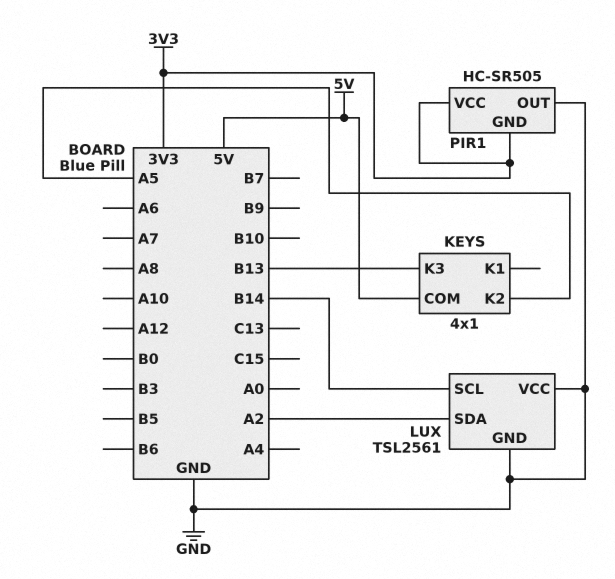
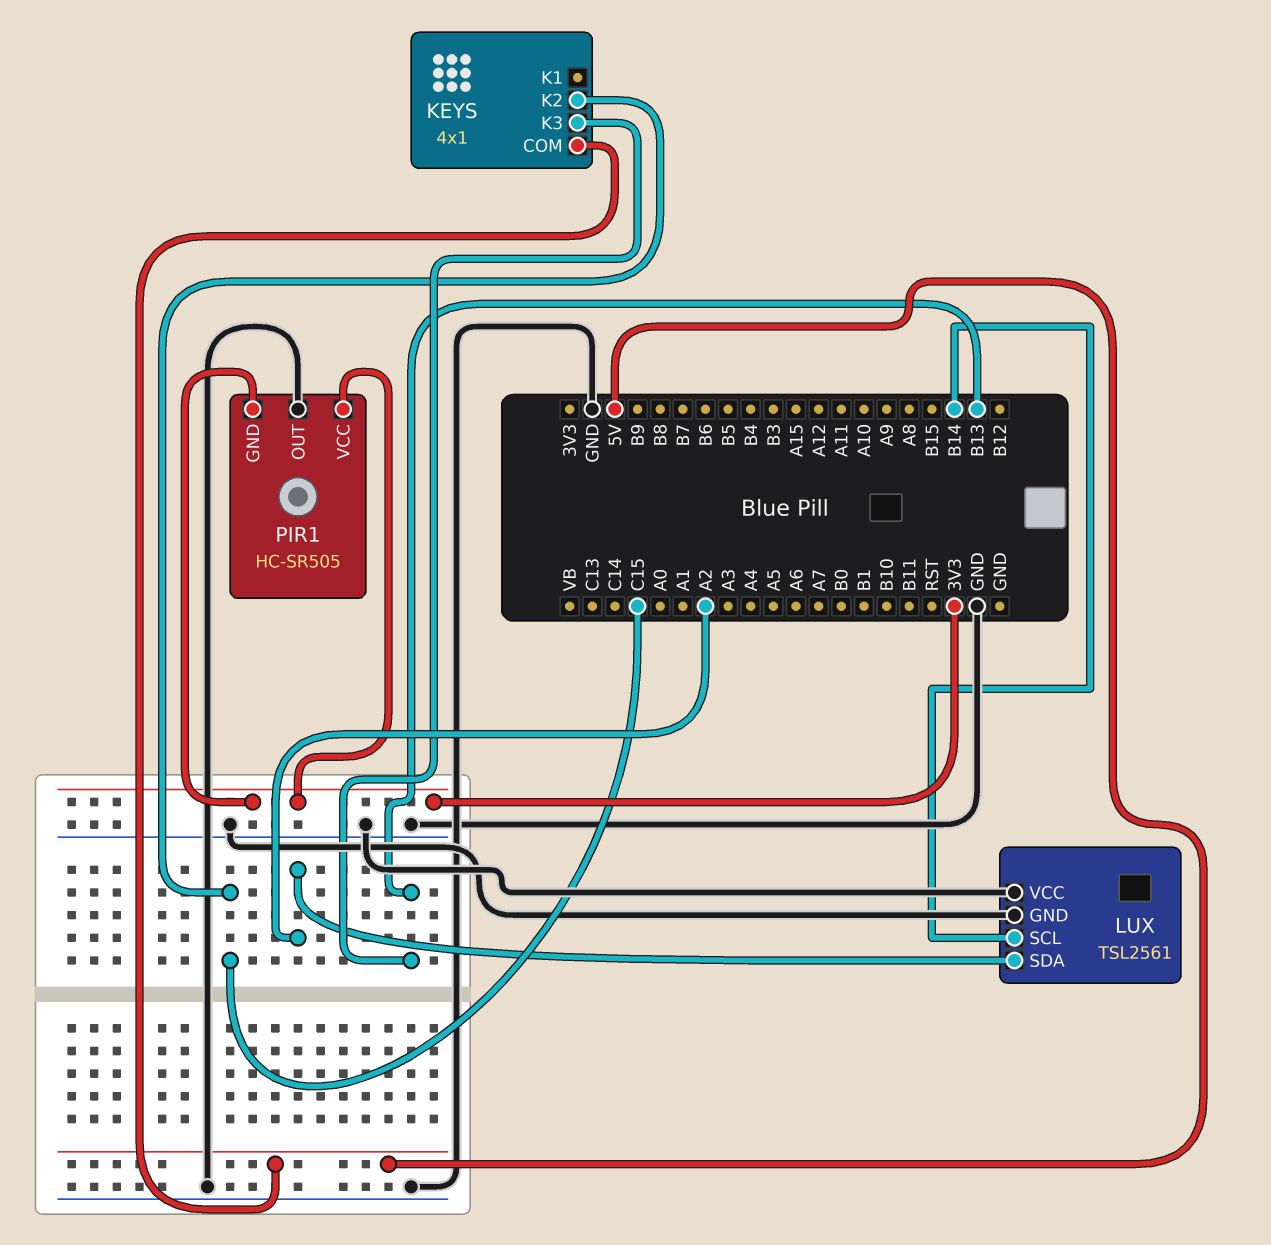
KEYS pin K2: A5 -> C15

